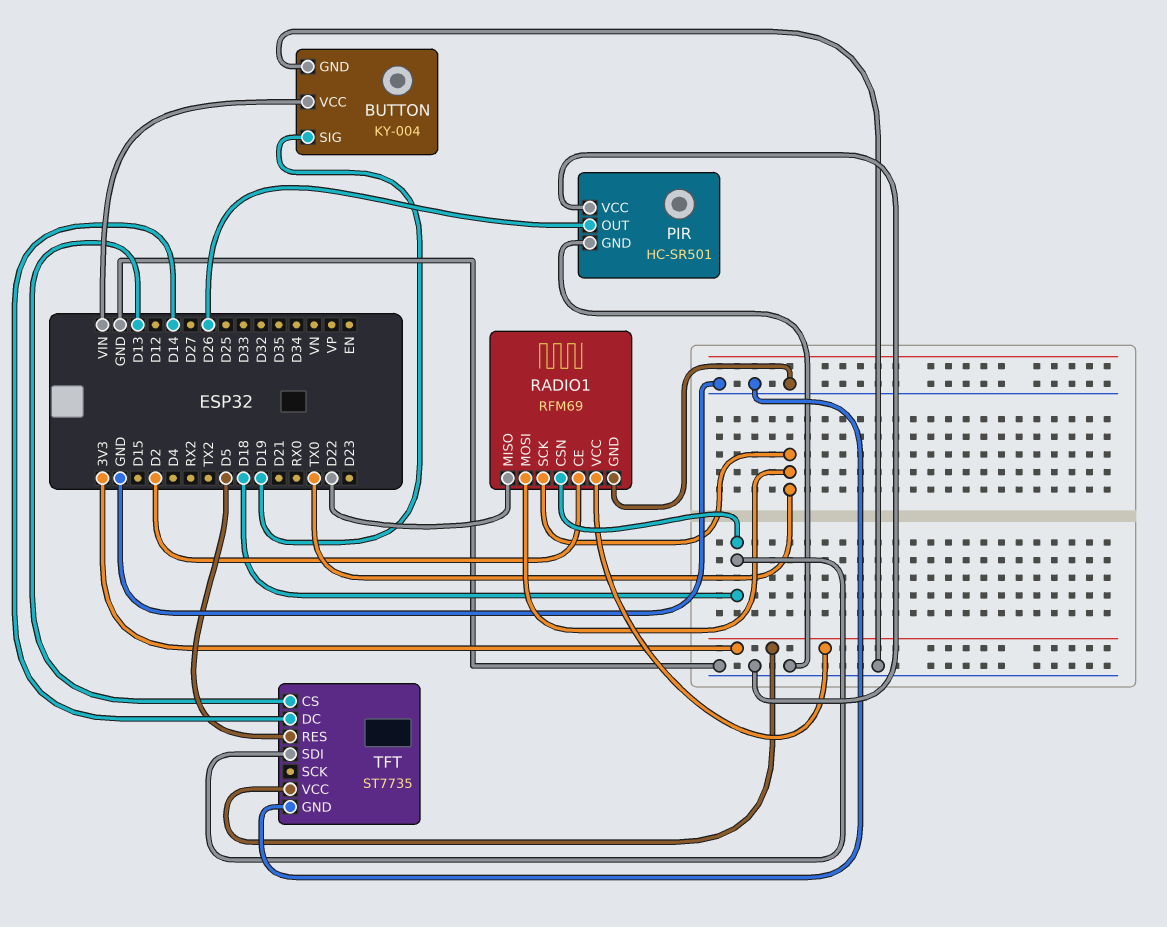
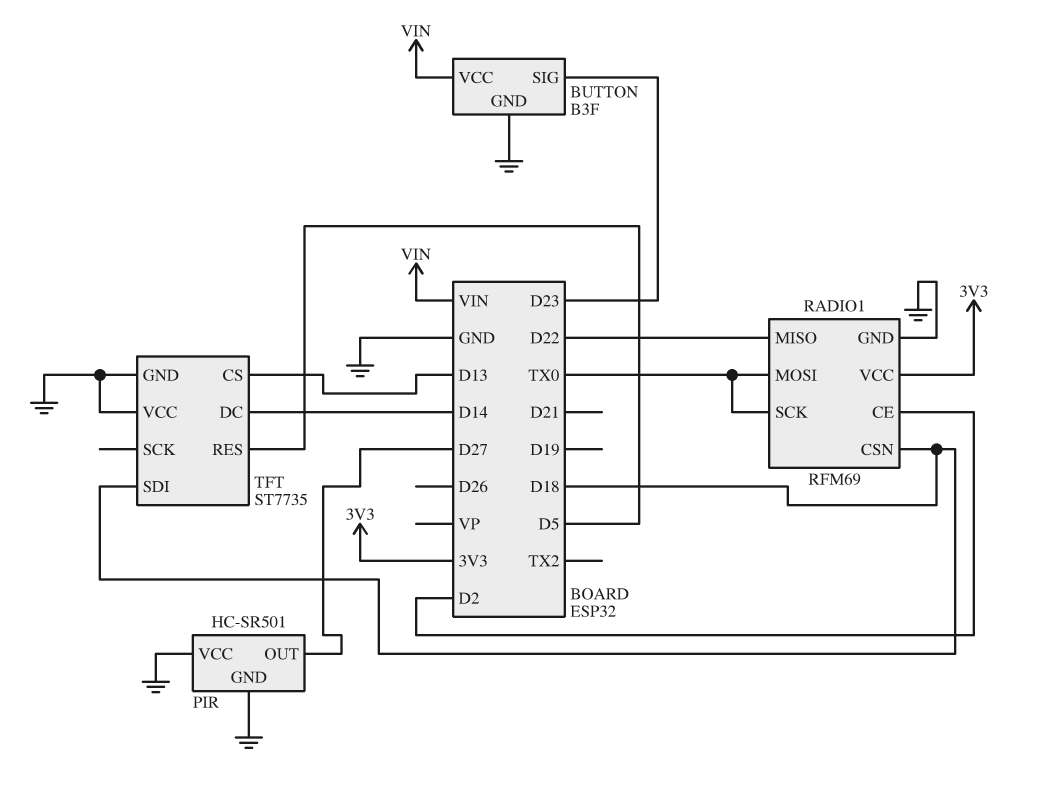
BUTTON: KY-004 -> B3F
BUTTON pin SIG: D19 -> D23
PIR pin OUT: D26 -> D27
TFT pin VCC: 3V3 -> GND

